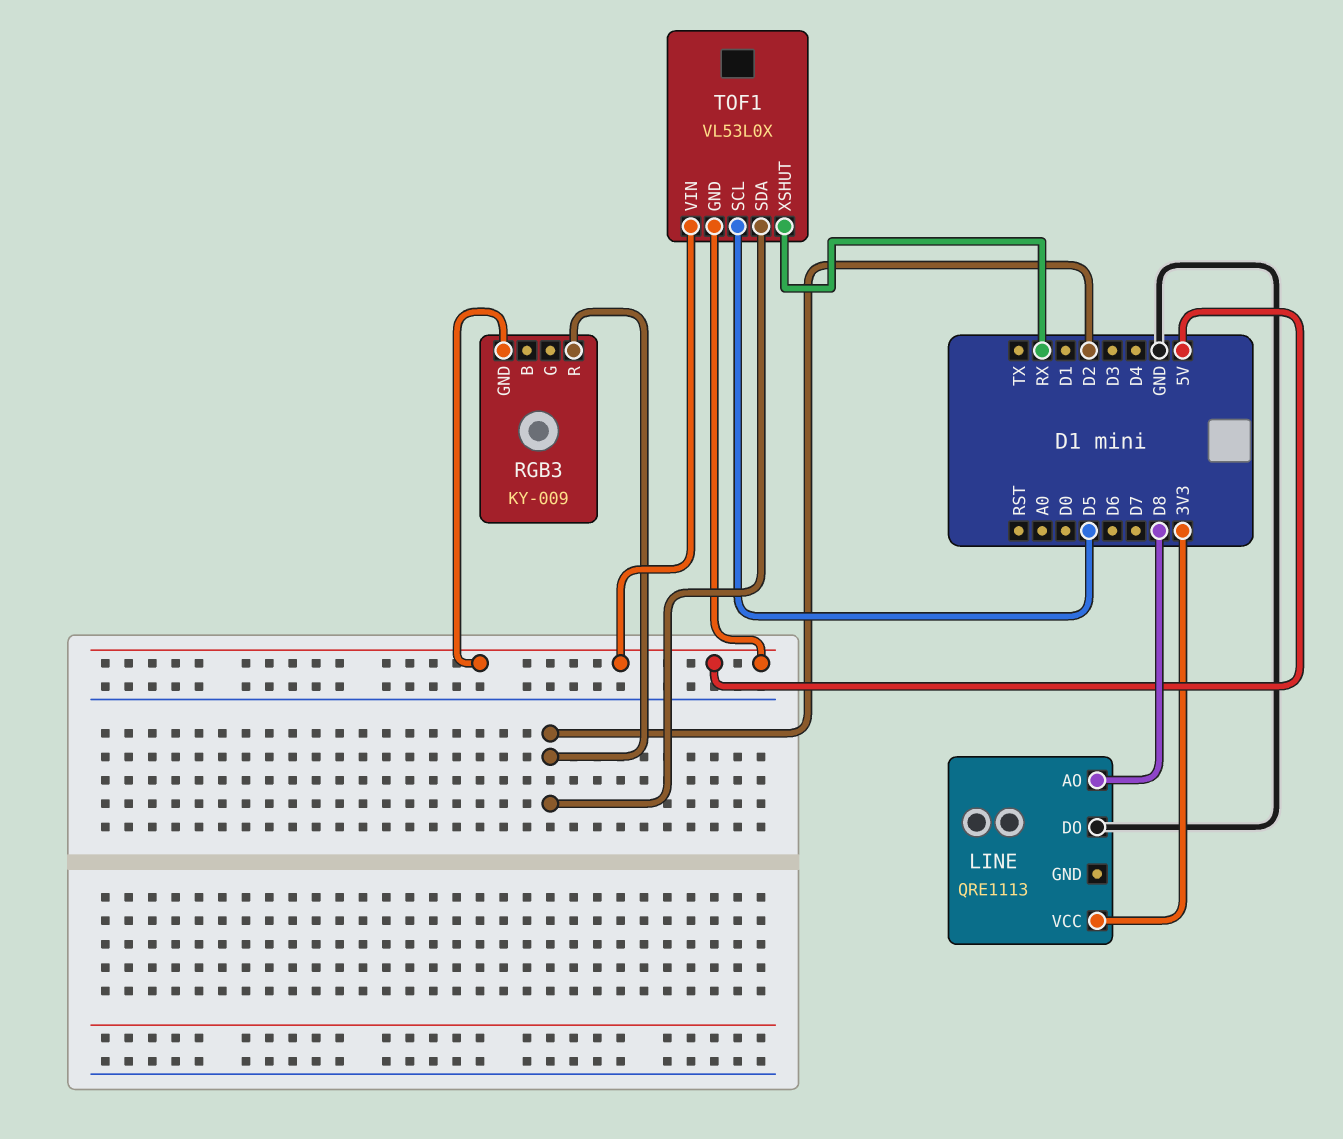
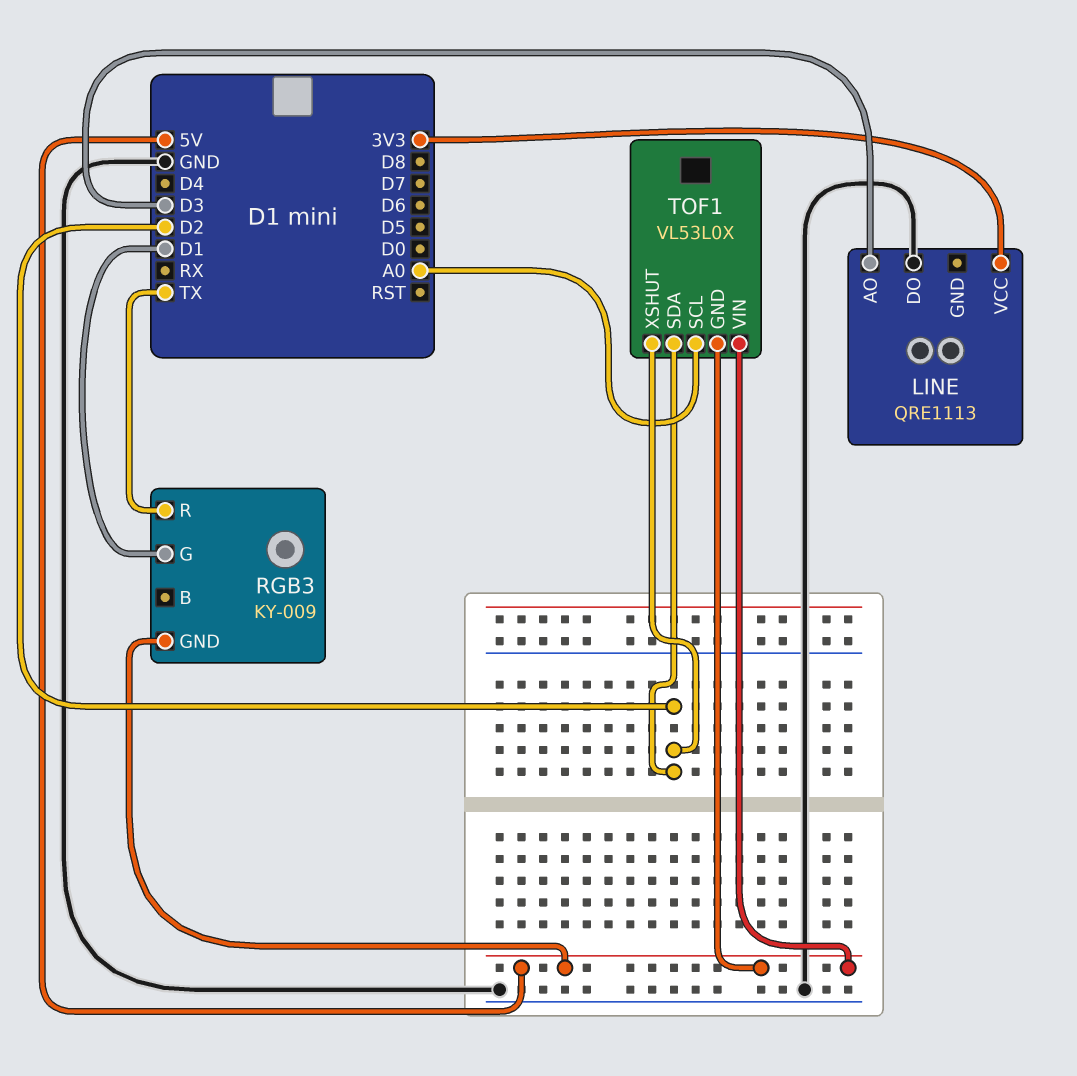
LINE pin AO: D8 -> D3
RGB3 pin G: none -> D1
RGB3 pin R: D2 -> TX
TOF1 pin SCL: D5 -> A0
TOF1 pin XSHUT: RX -> D2

